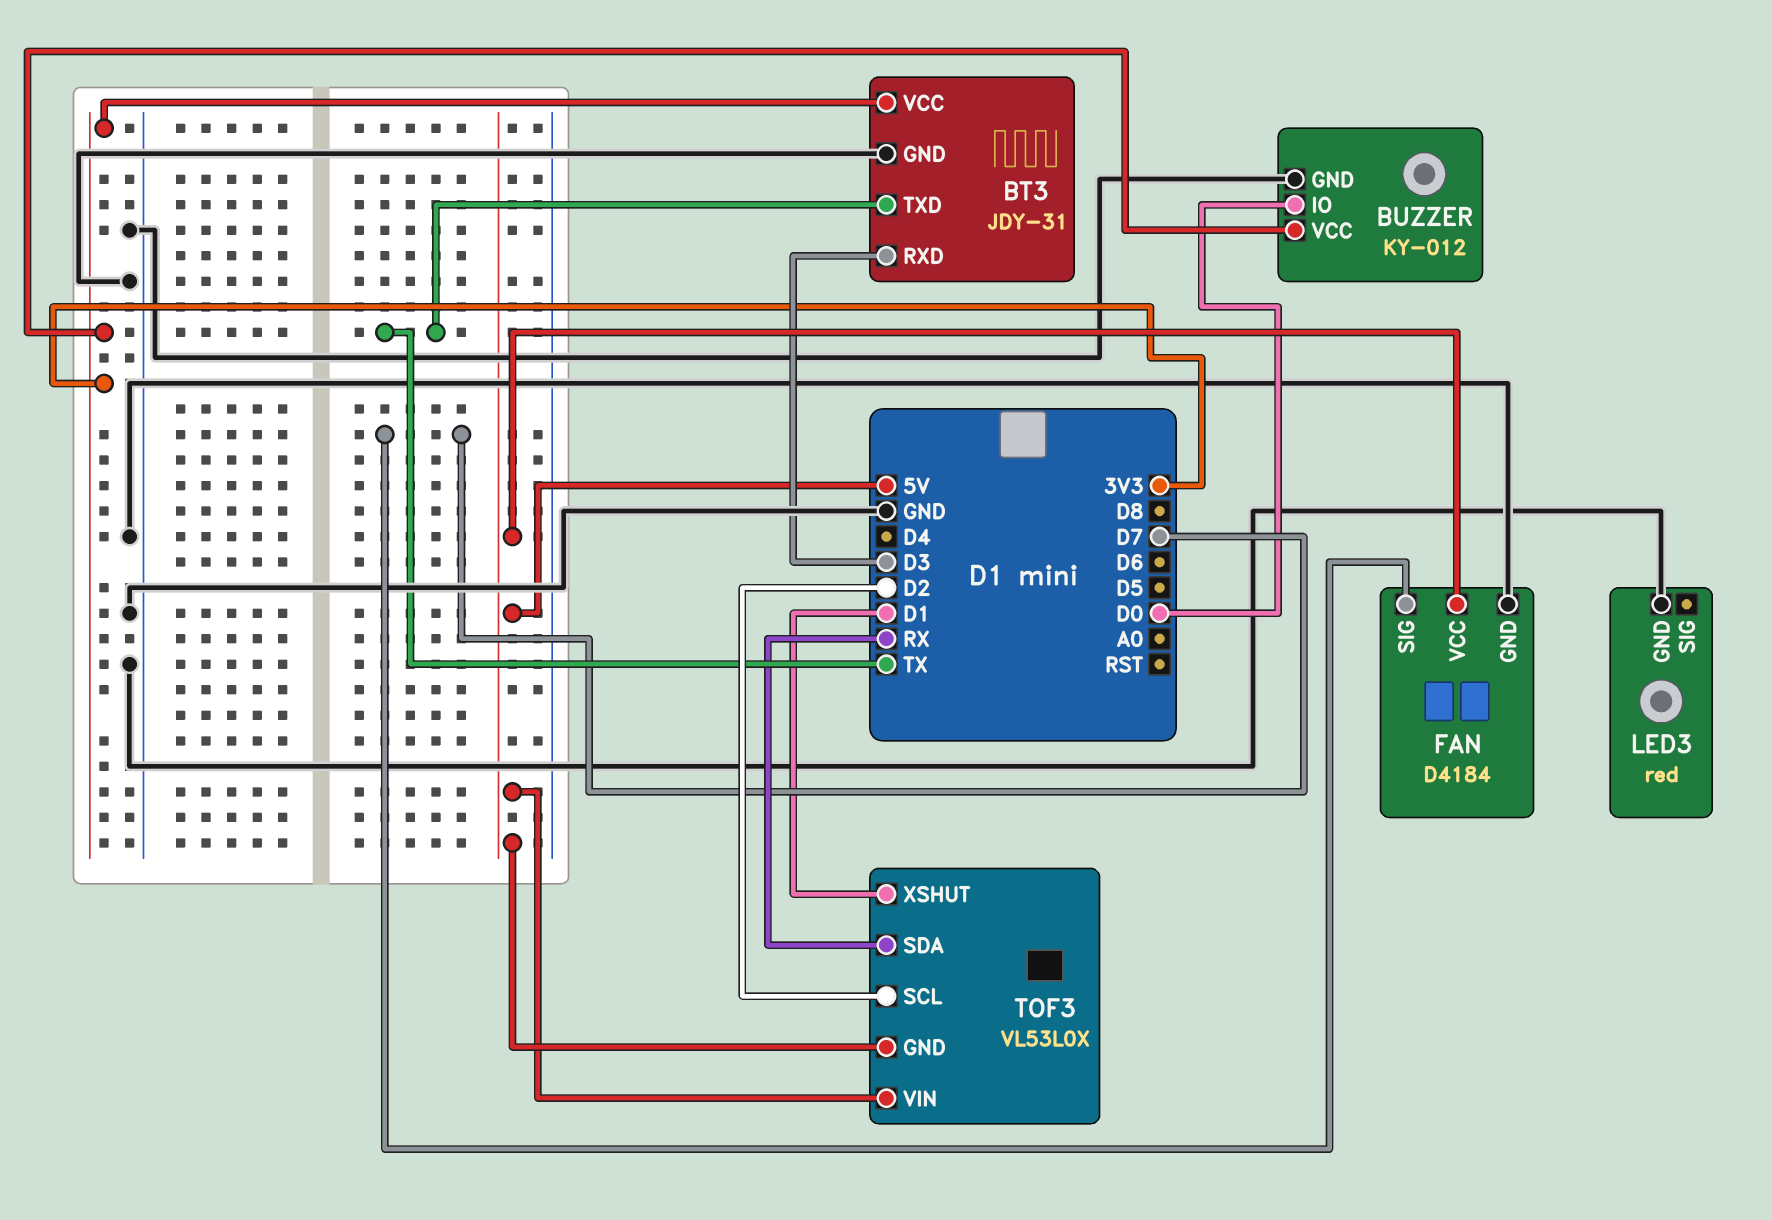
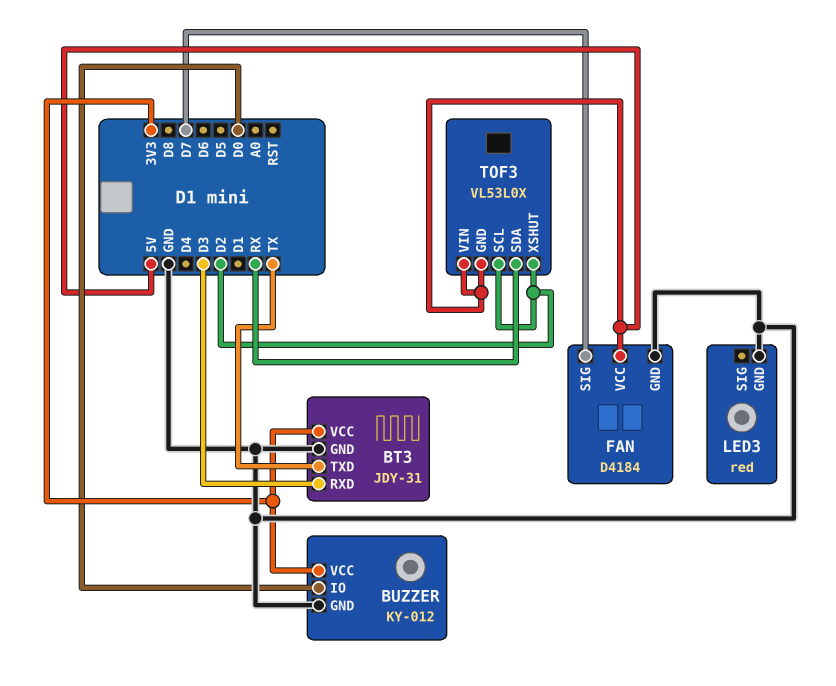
TOF3 pin XSHUT: D1 -> D2

